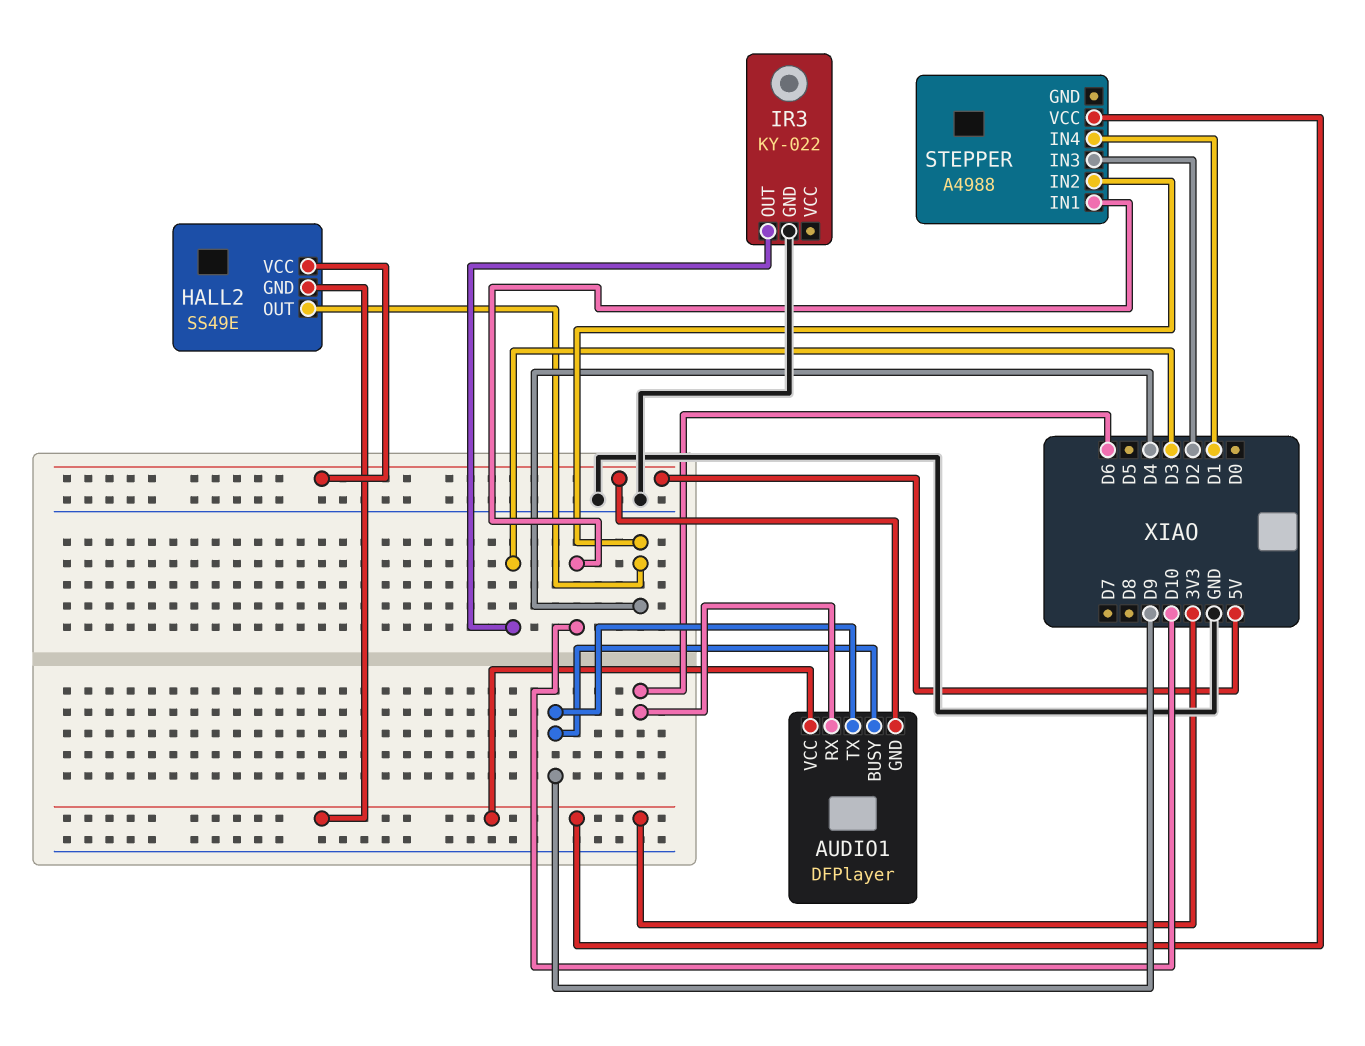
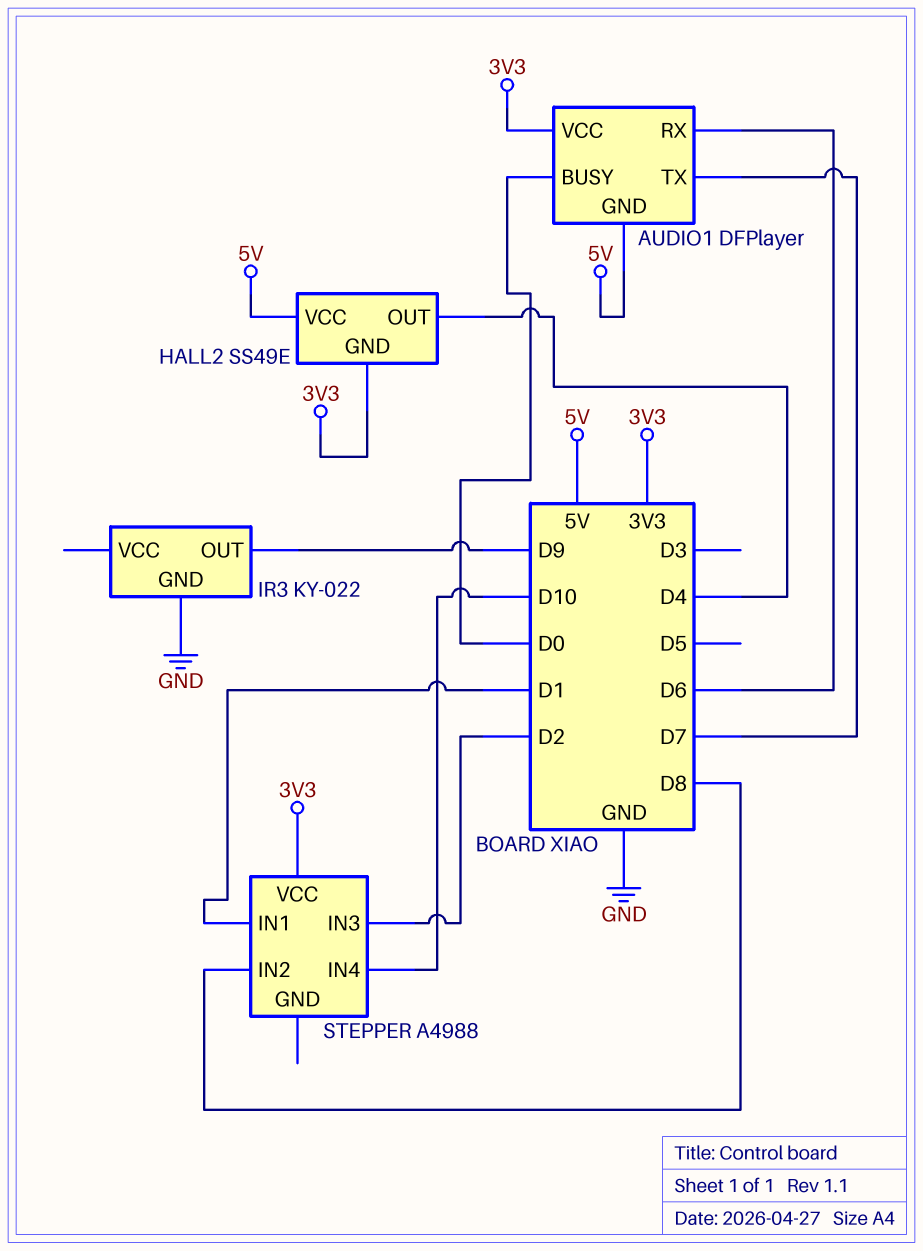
AUDIO1 pin BUSY: D9 -> D0
AUDIO1 pin TX: D9 -> D7
IR3 pin OUT: D3 -> D9
STEPPER pin IN1: D10 -> D1
STEPPER pin IN2: D4 -> D8
STEPPER pin IN4: D1 -> D10

